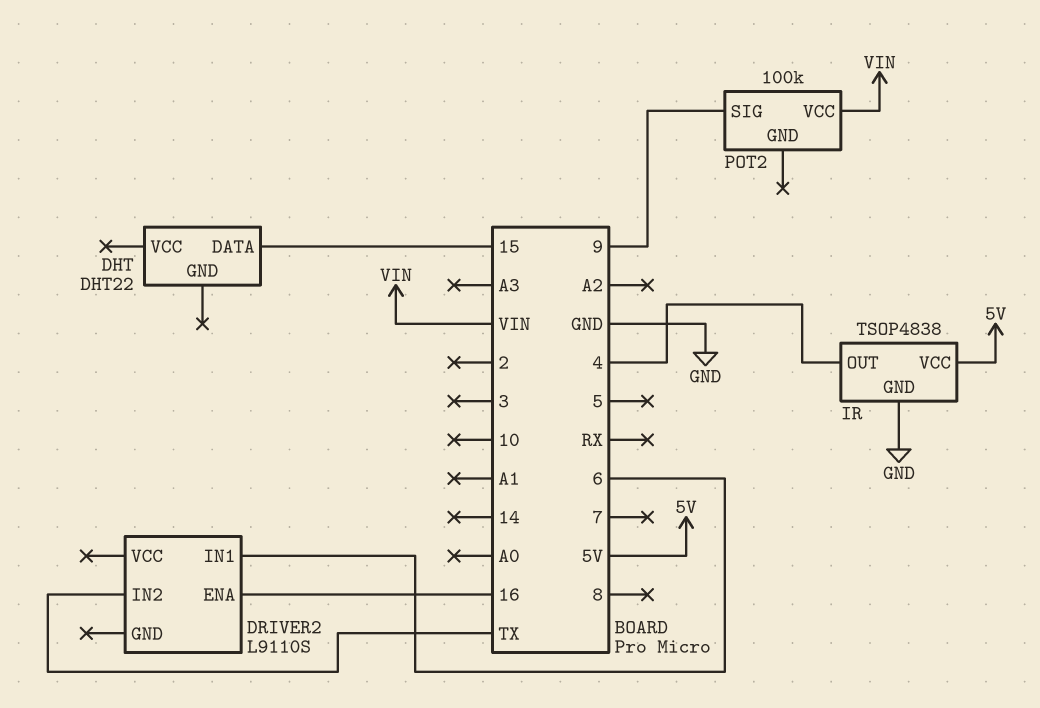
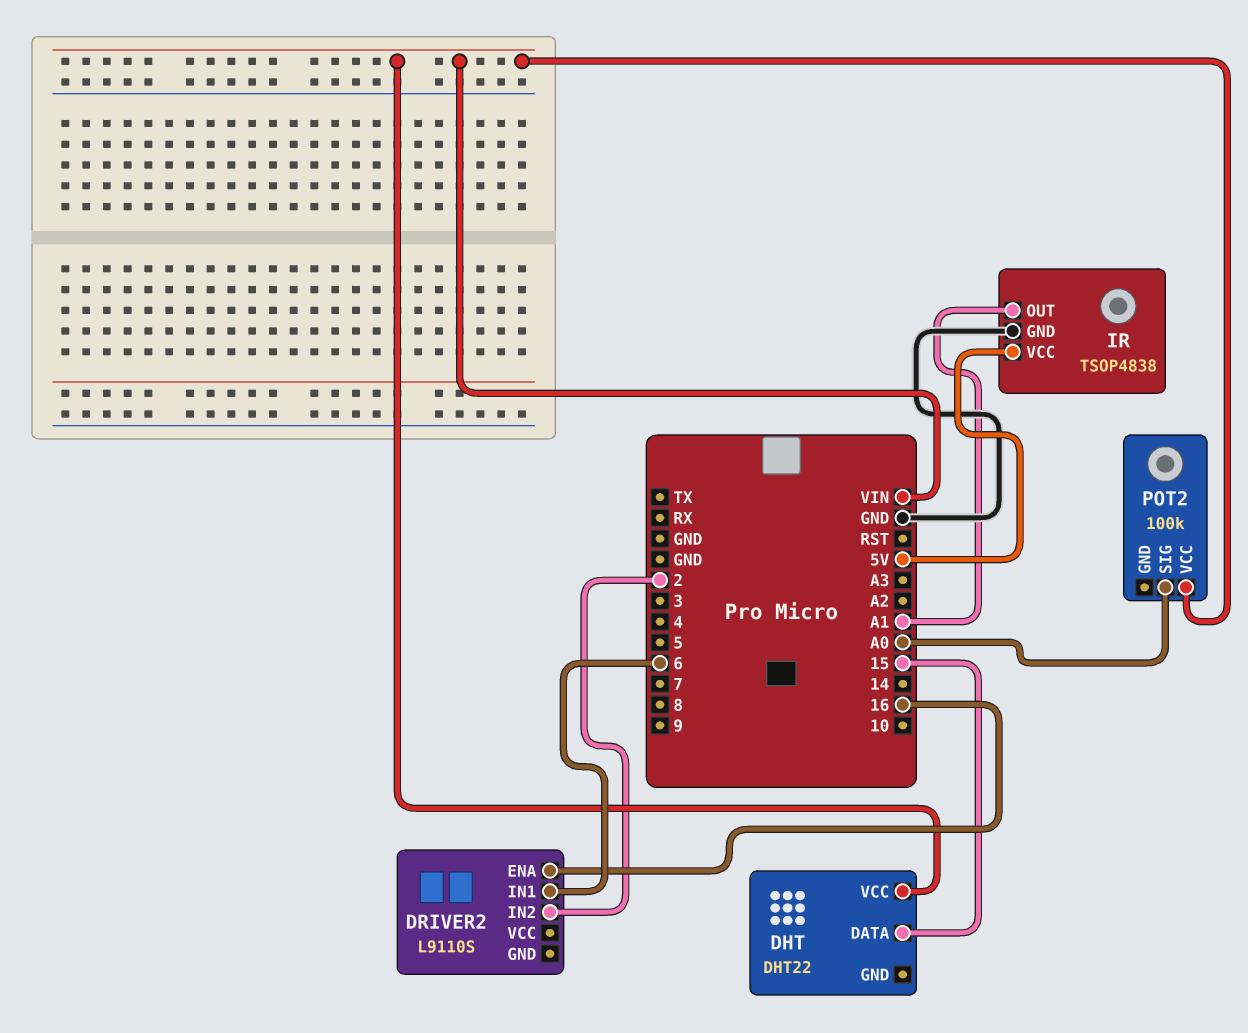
DHT pin VCC: none -> VIN
DRIVER2 pin IN2: TX -> 2
IR pin OUT: 4 -> A1
POT2 pin SIG: 9 -> A0

